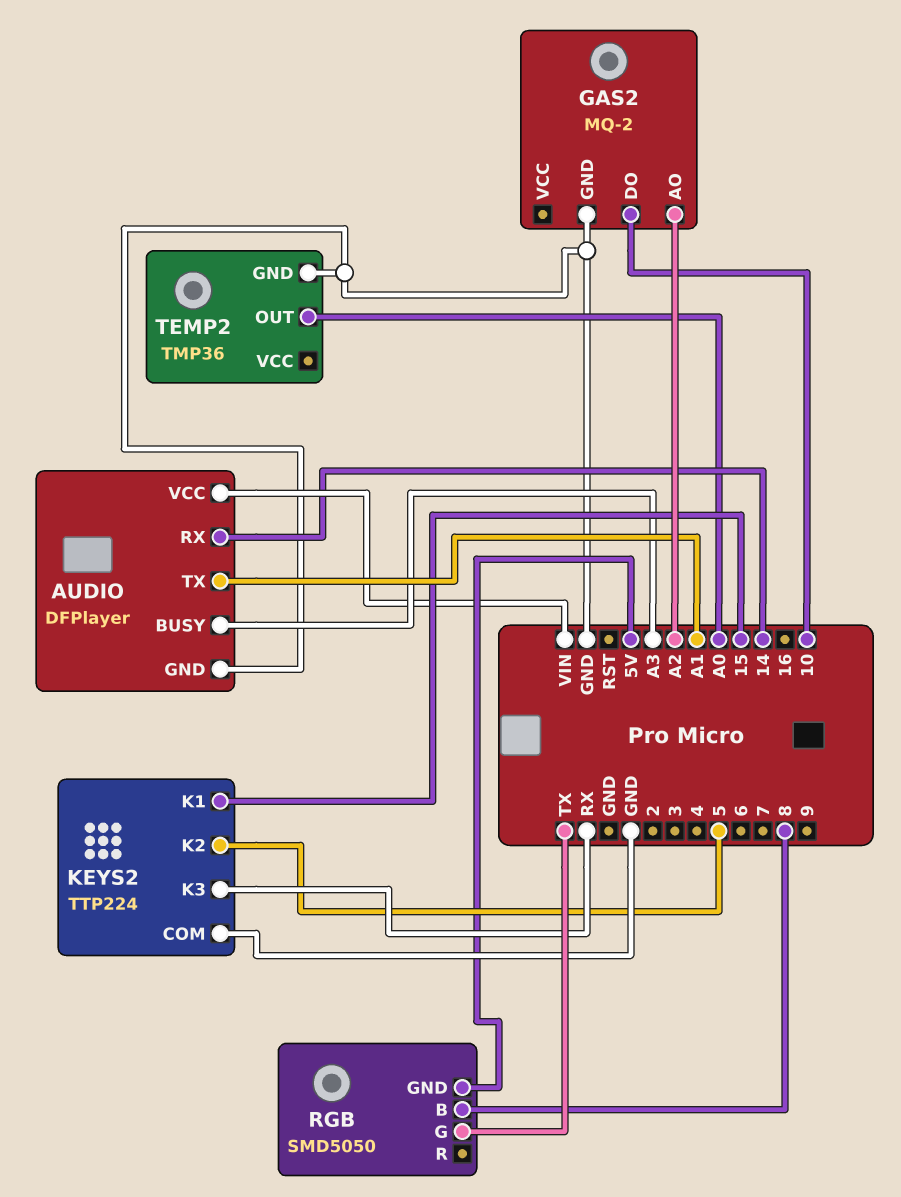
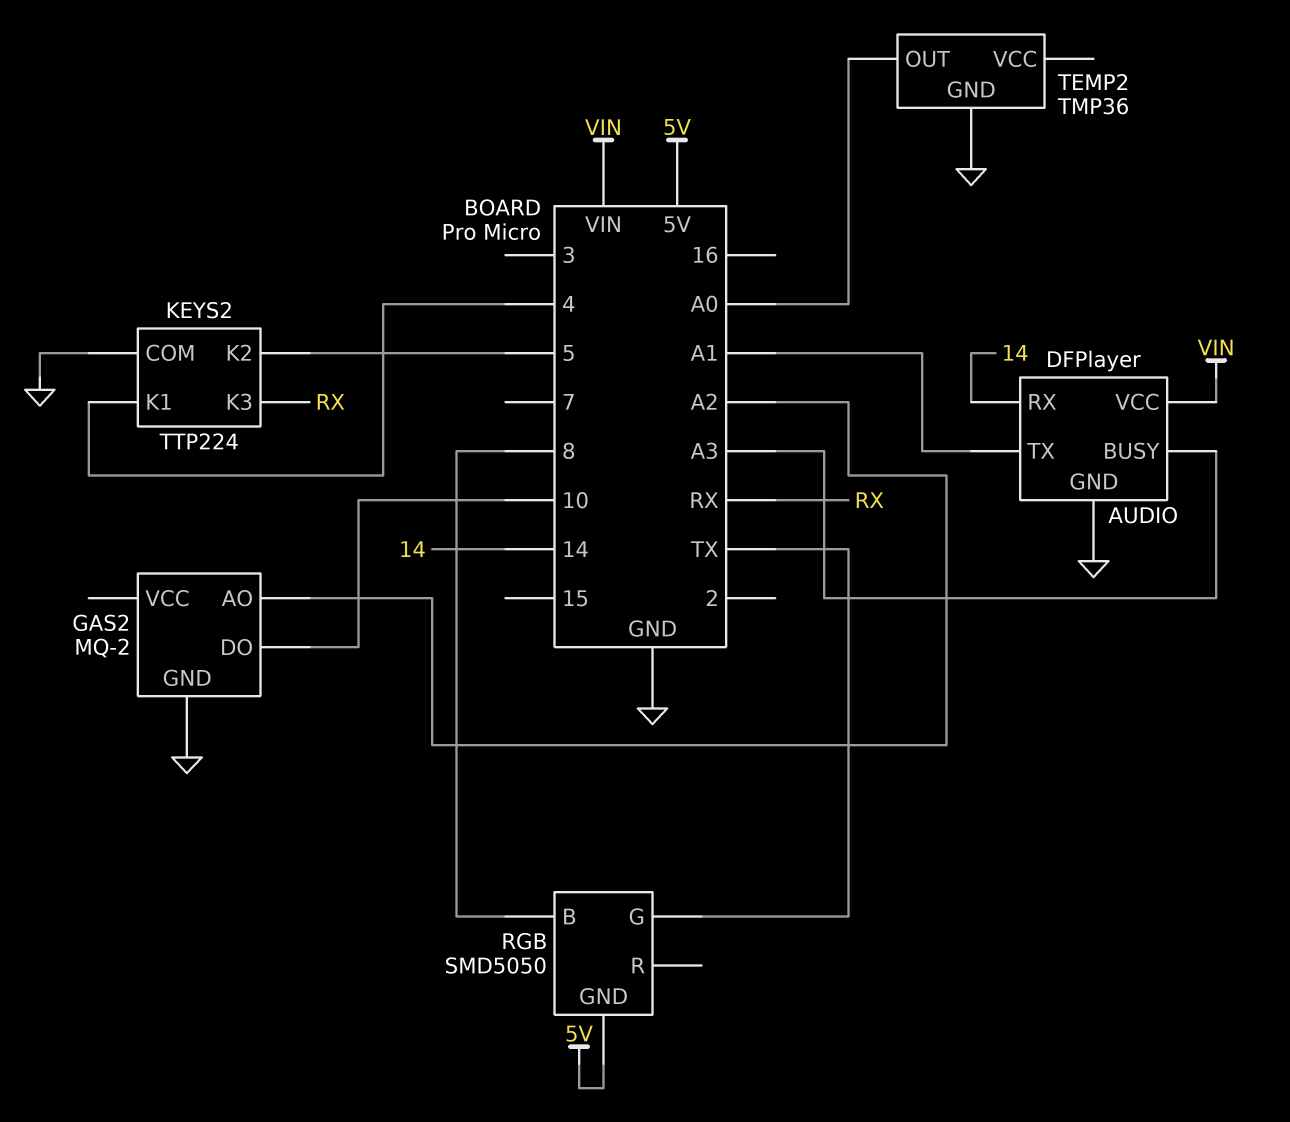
KEYS2 pin K1: 15 -> 4

